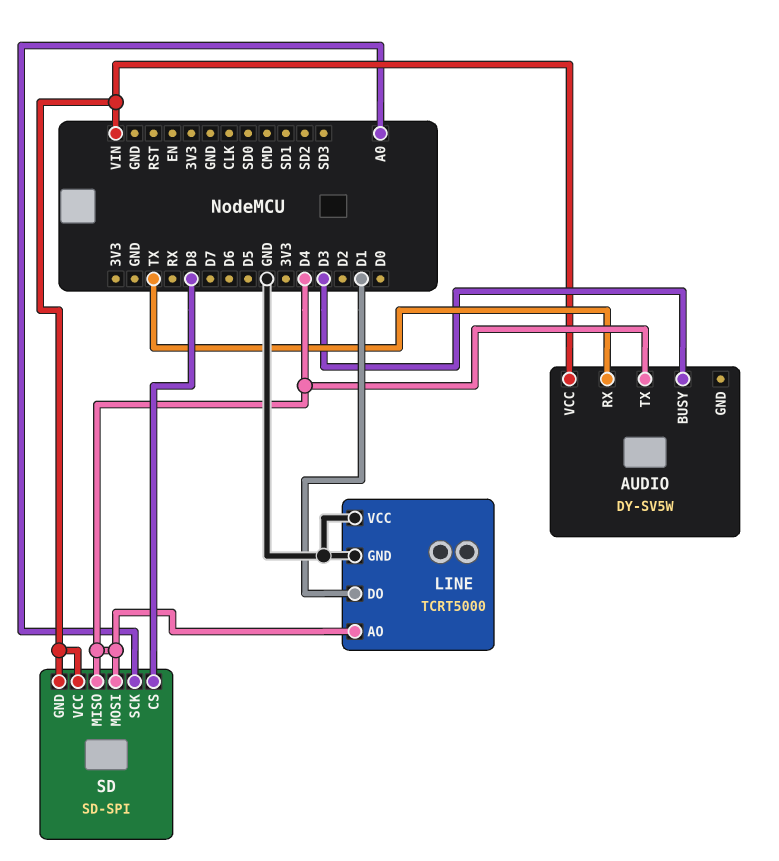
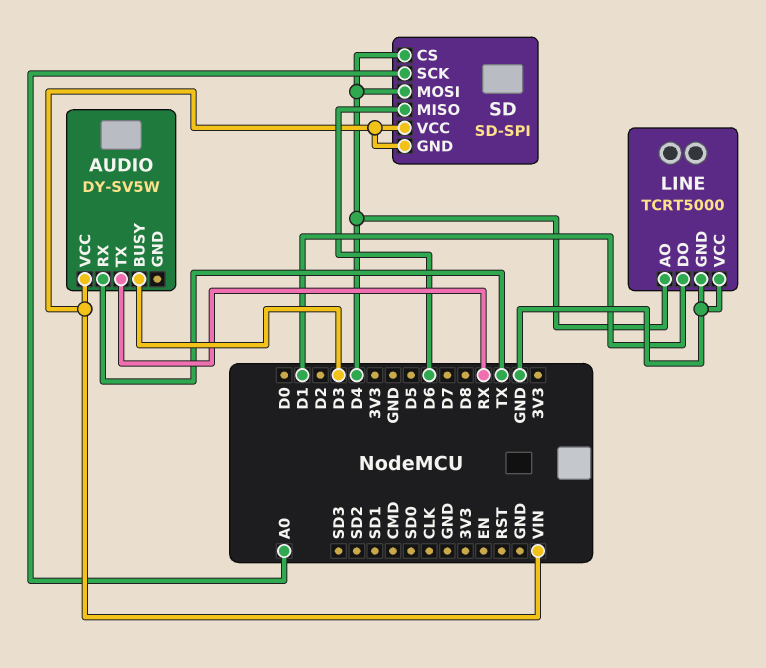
AUDIO pin TX: D4 -> RX
SD pin CS: D8 -> D4
SD pin MISO: D4 -> D6

